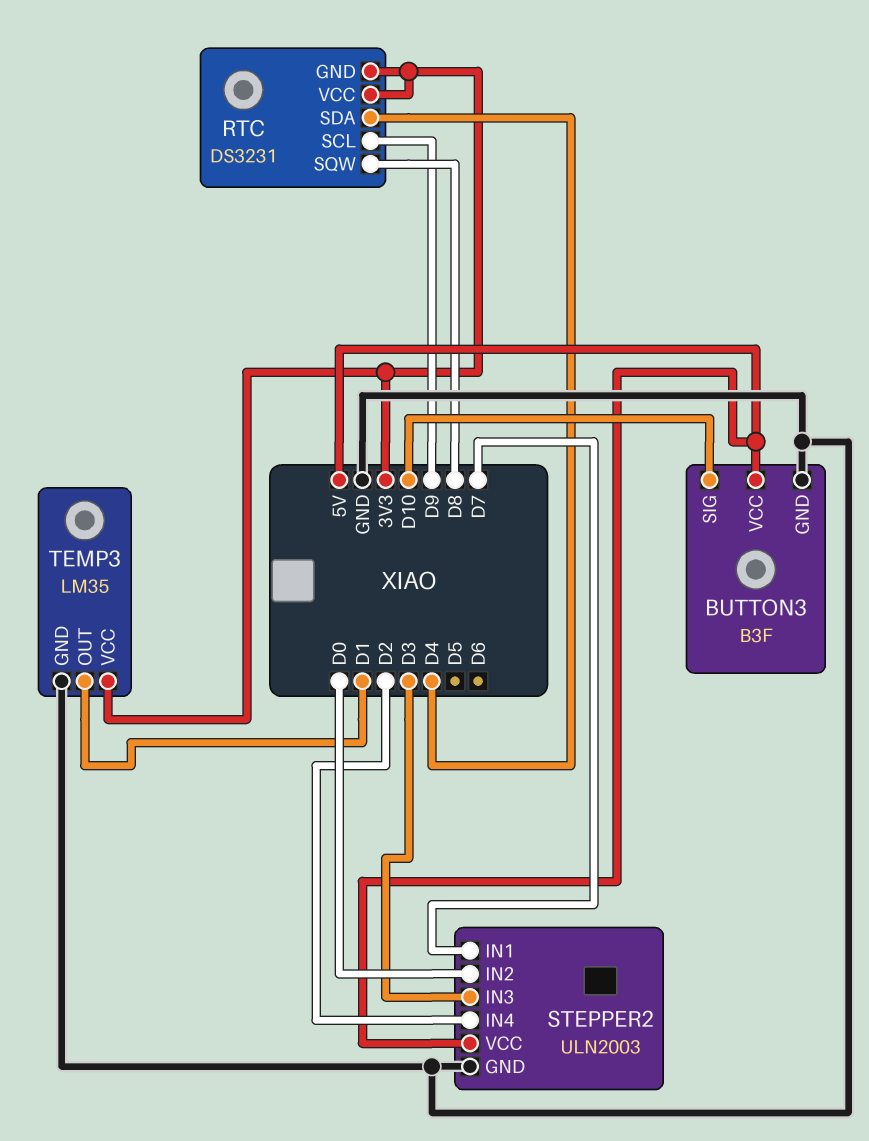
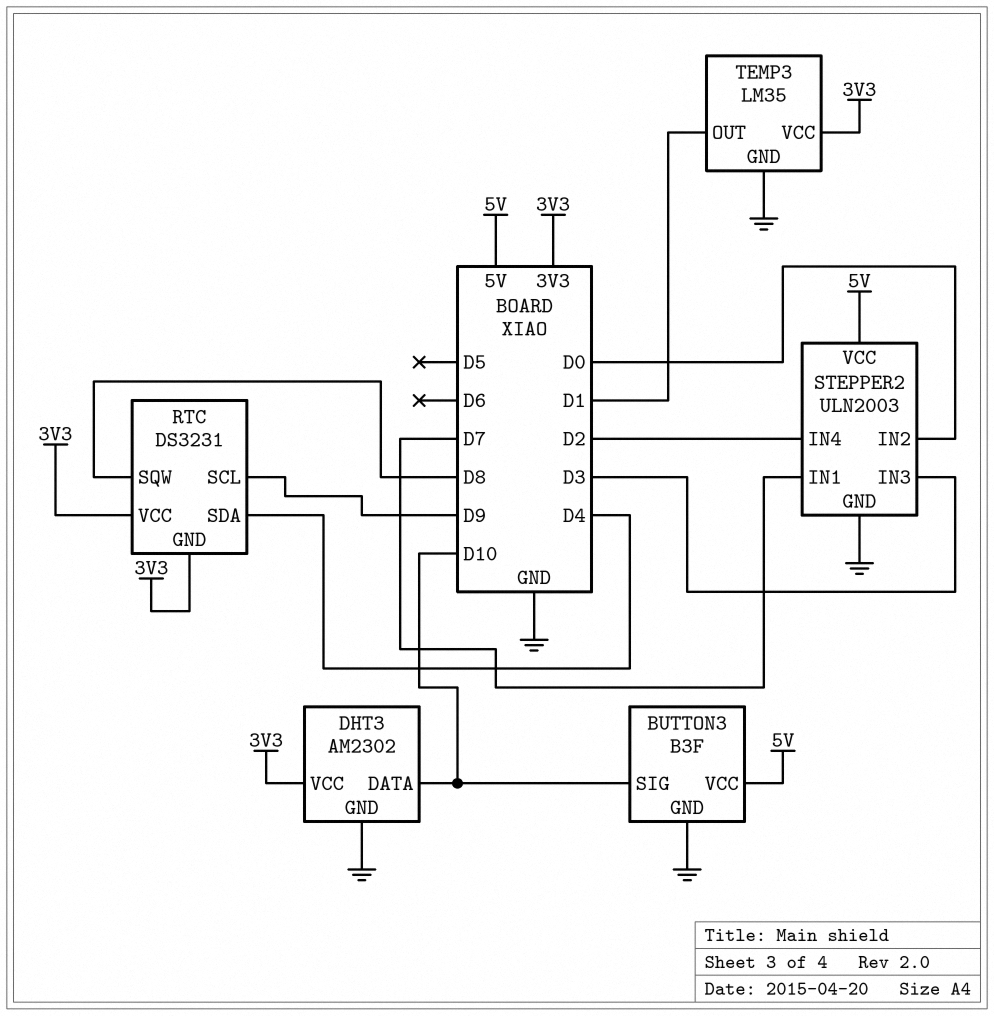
DHT3: none -> AM2302
DHT3 pin DATA: none -> D10
DHT3 pin GND: none -> GND
DHT3 pin VCC: none -> 3V3

